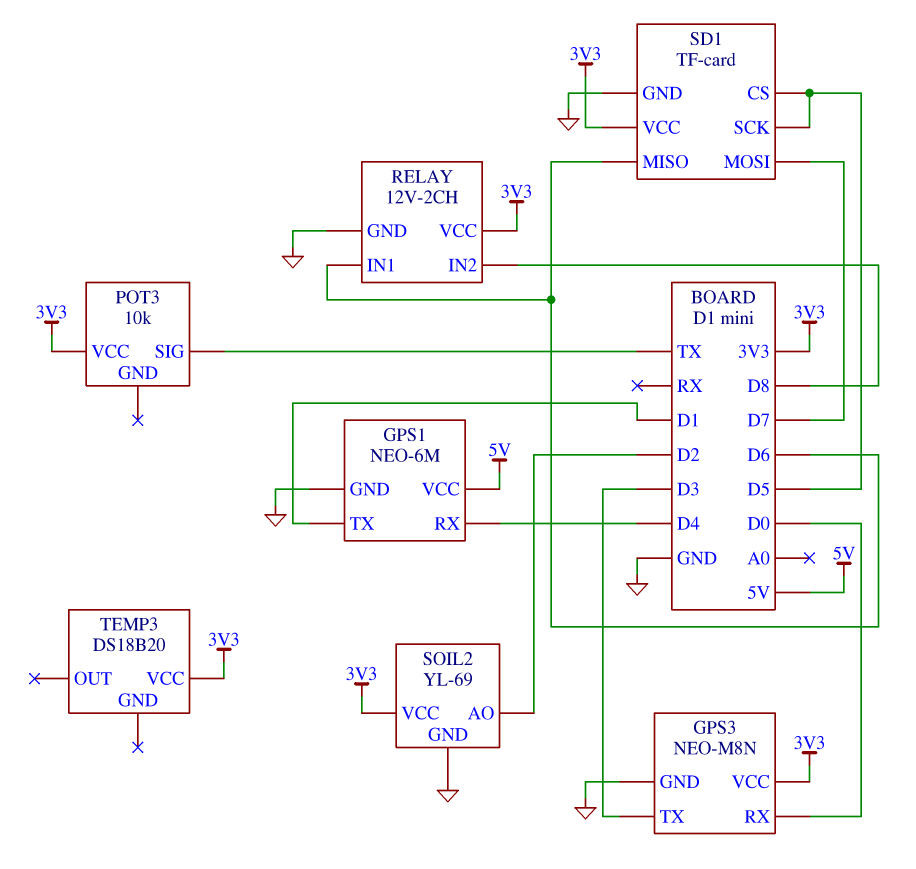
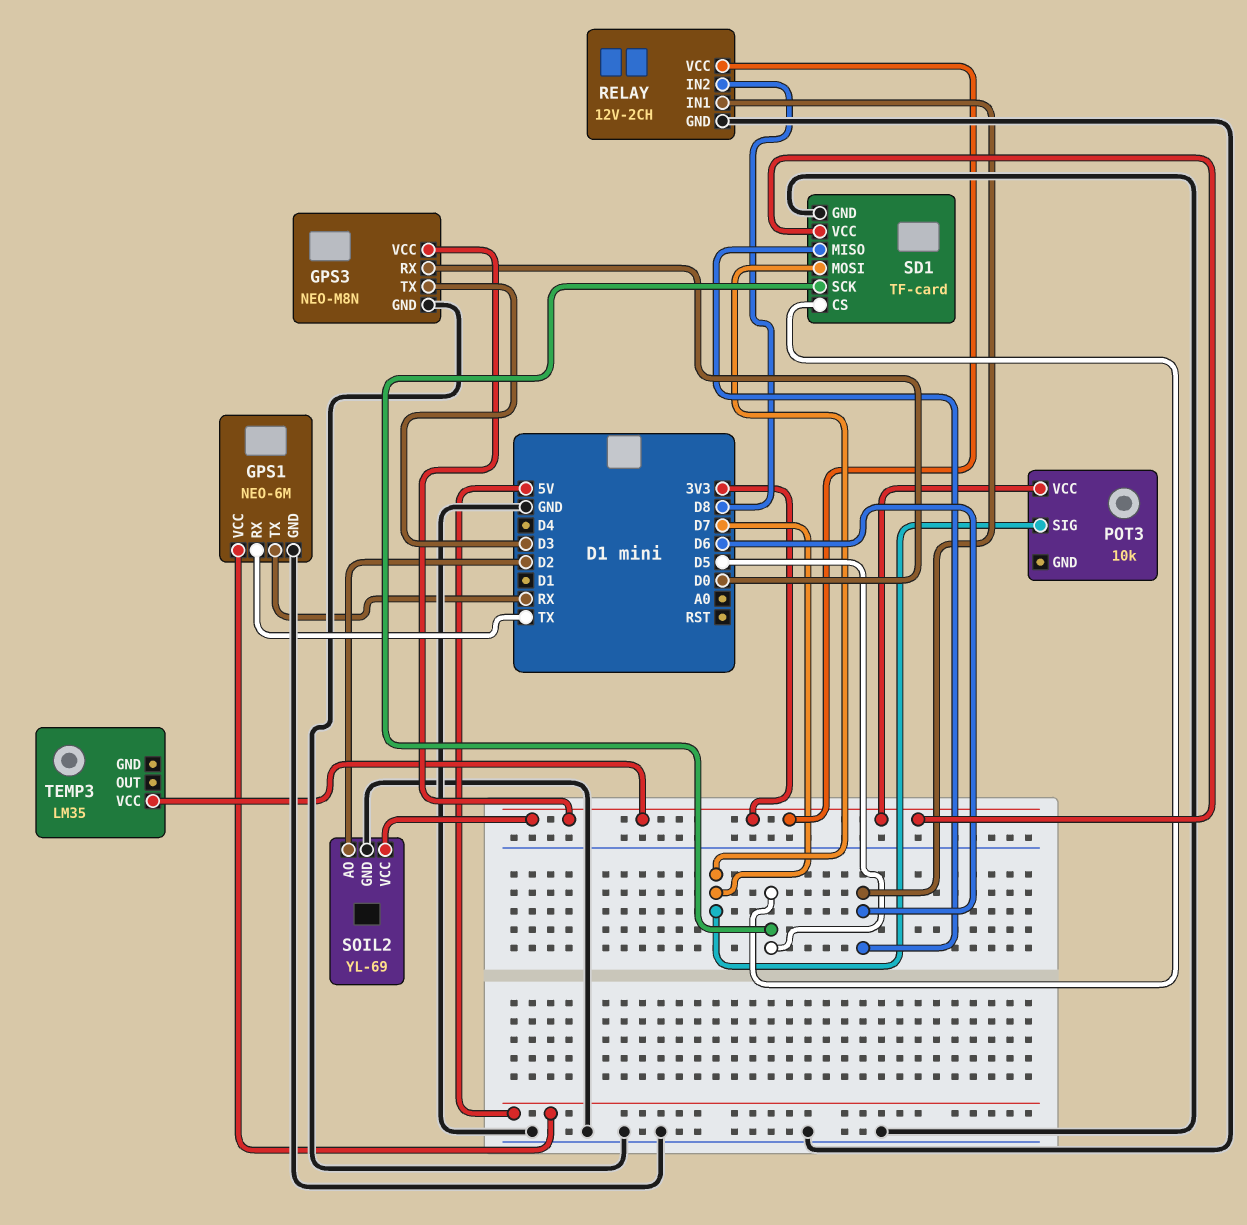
GPS1 pin RX: D4 -> TX
GPS1 pin TX: D1 -> RX
POT3 pin SIG: TX -> D7
TEMP3: DS18B20 -> LM35

